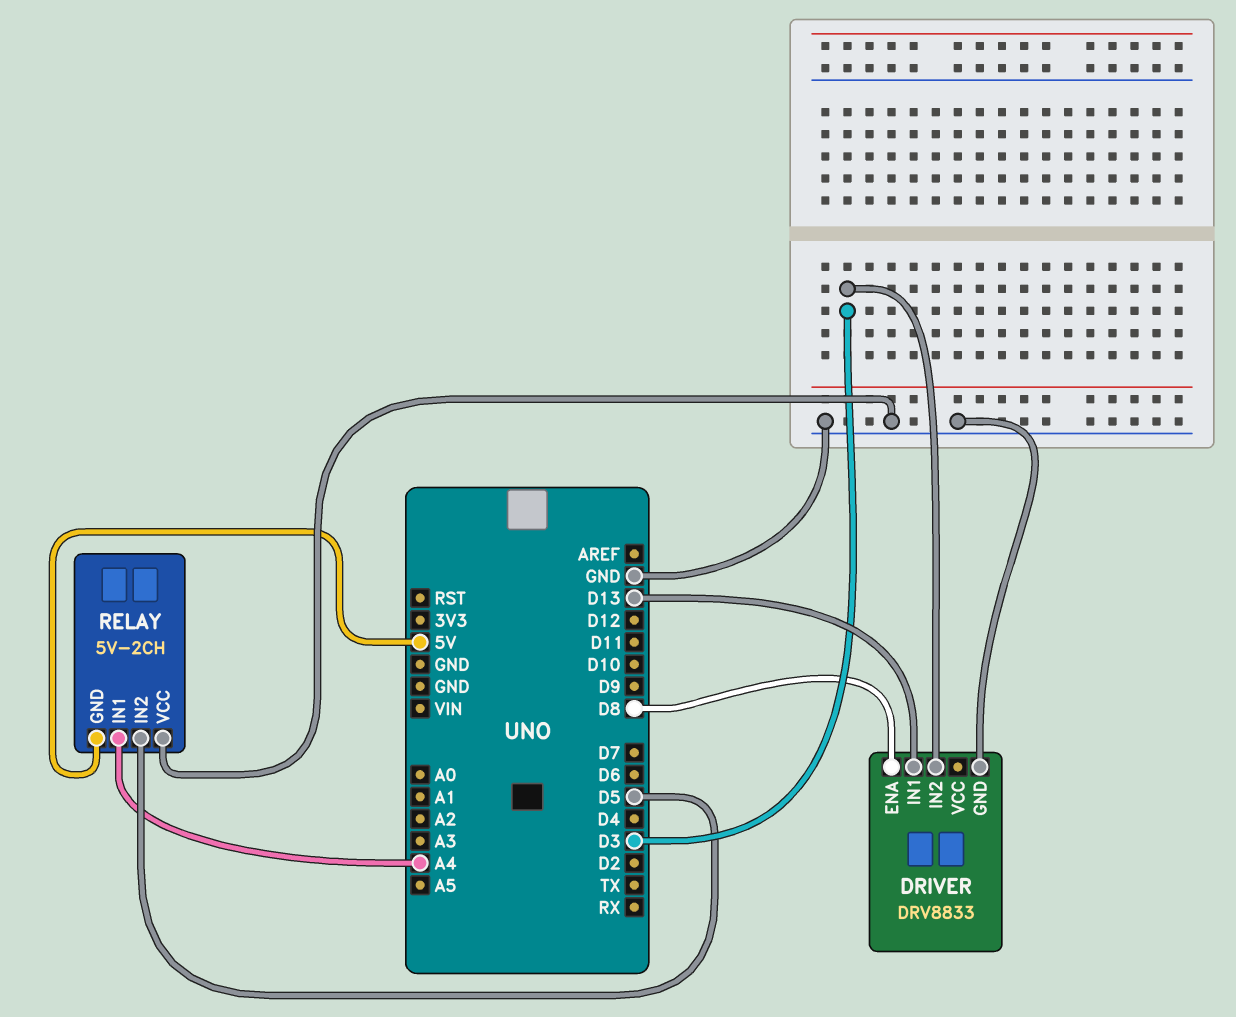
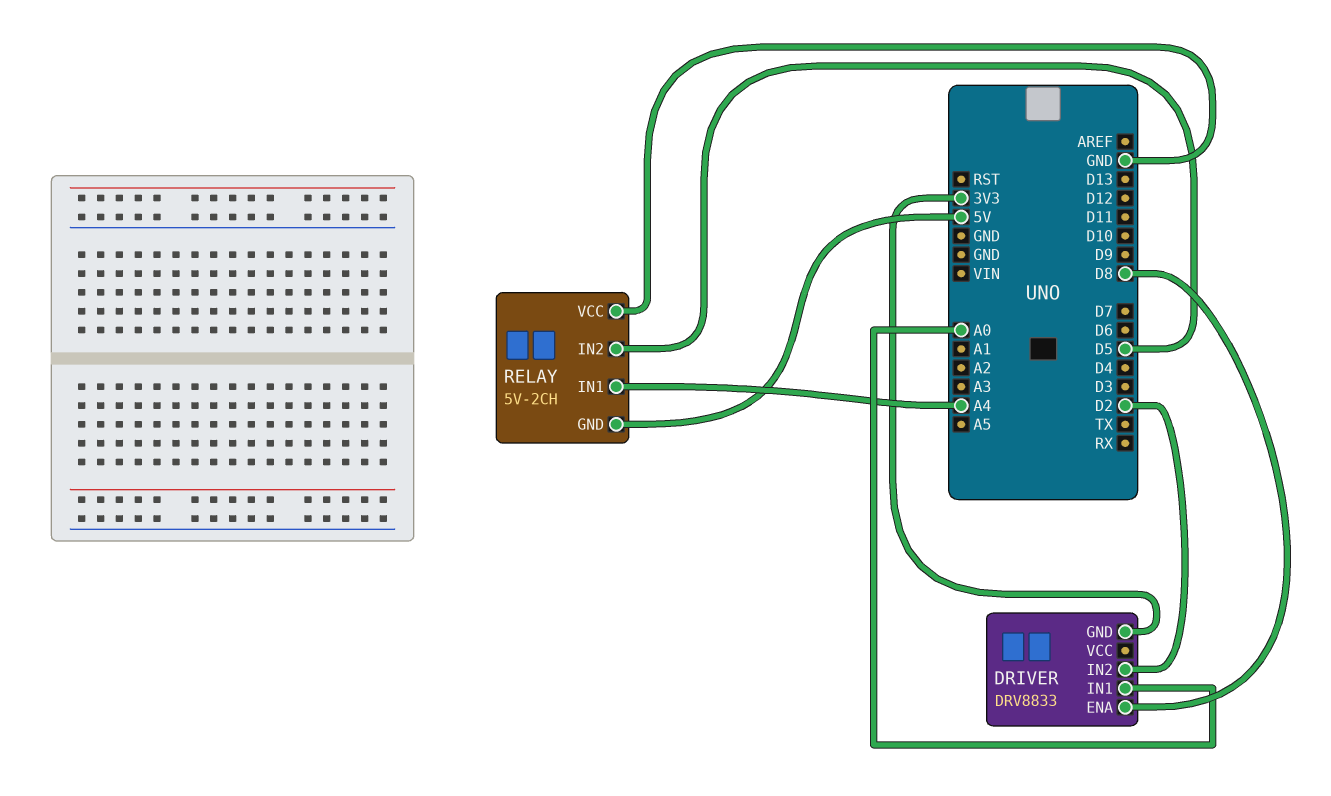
DRIVER pin GND: GND -> 3V3
DRIVER pin IN1: D13 -> A0
DRIVER pin IN2: D3 -> D2

